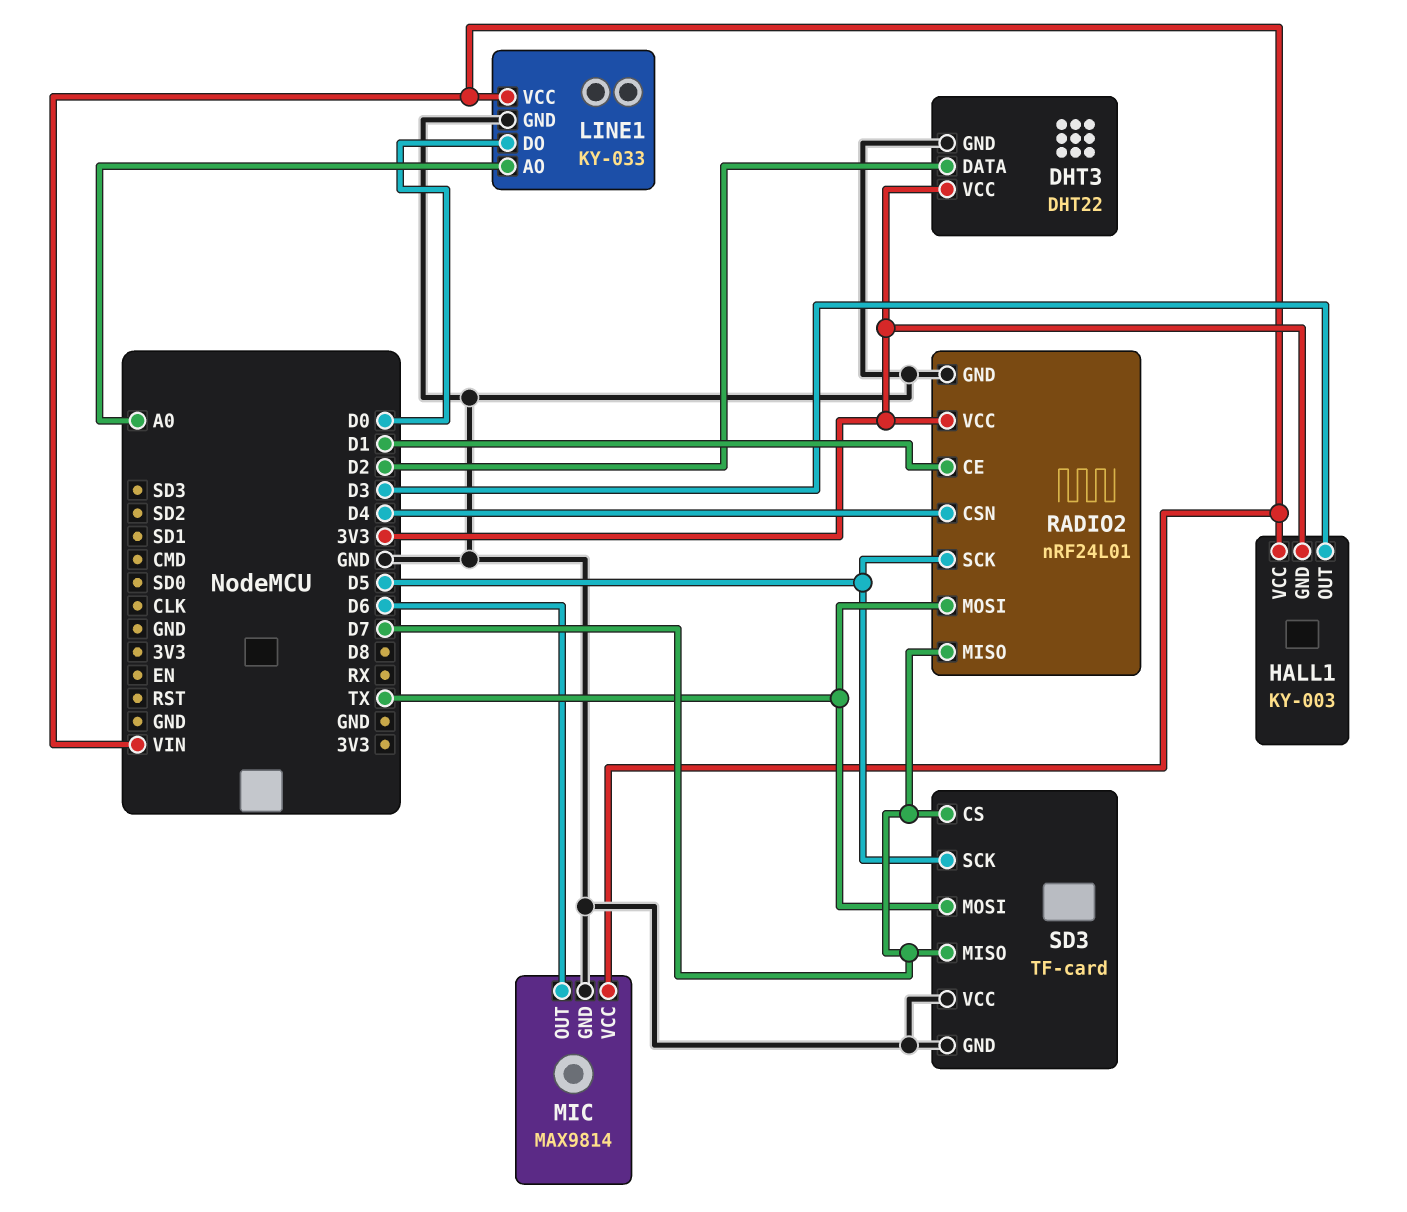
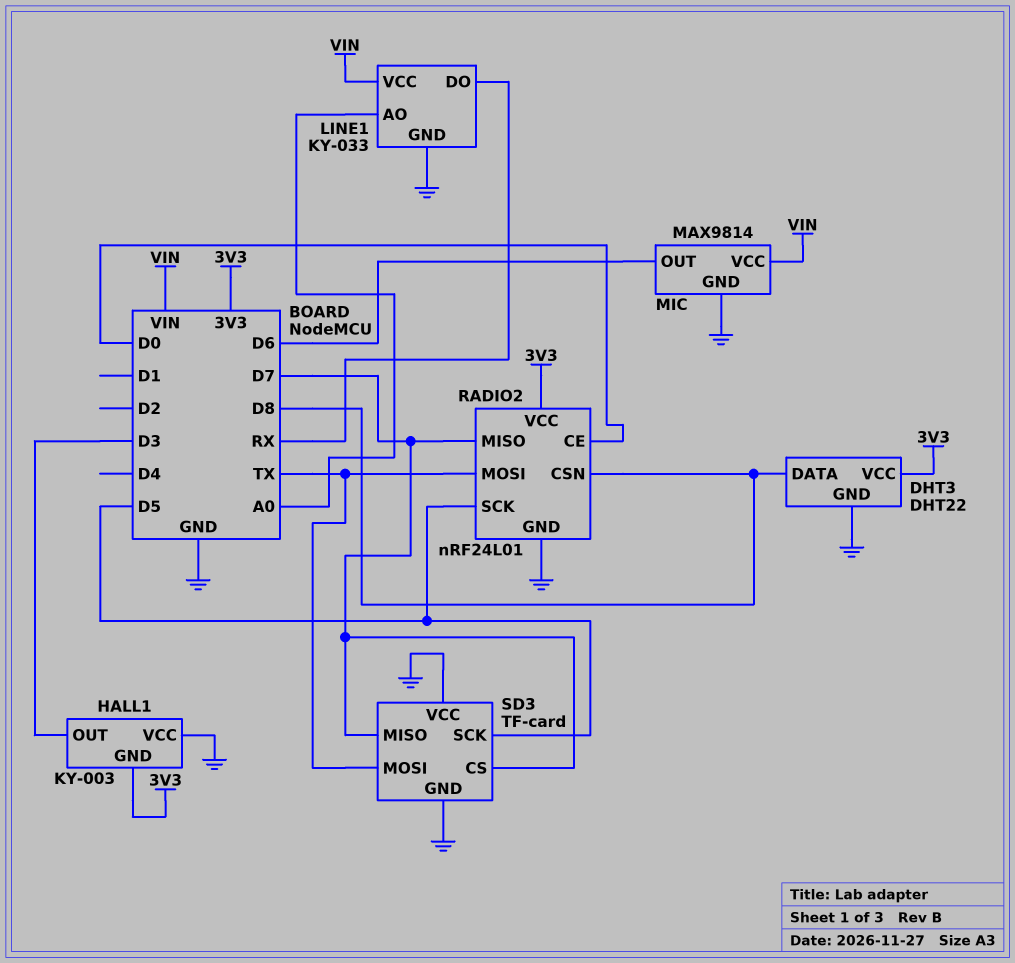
DHT3 pin DATA: D2 -> D8
HALL1 pin VCC: VIN -> GND
LINE1 pin DO: D0 -> RX
RADIO2 pin CE: D1 -> D0
RADIO2 pin CSN: D4 -> D8

